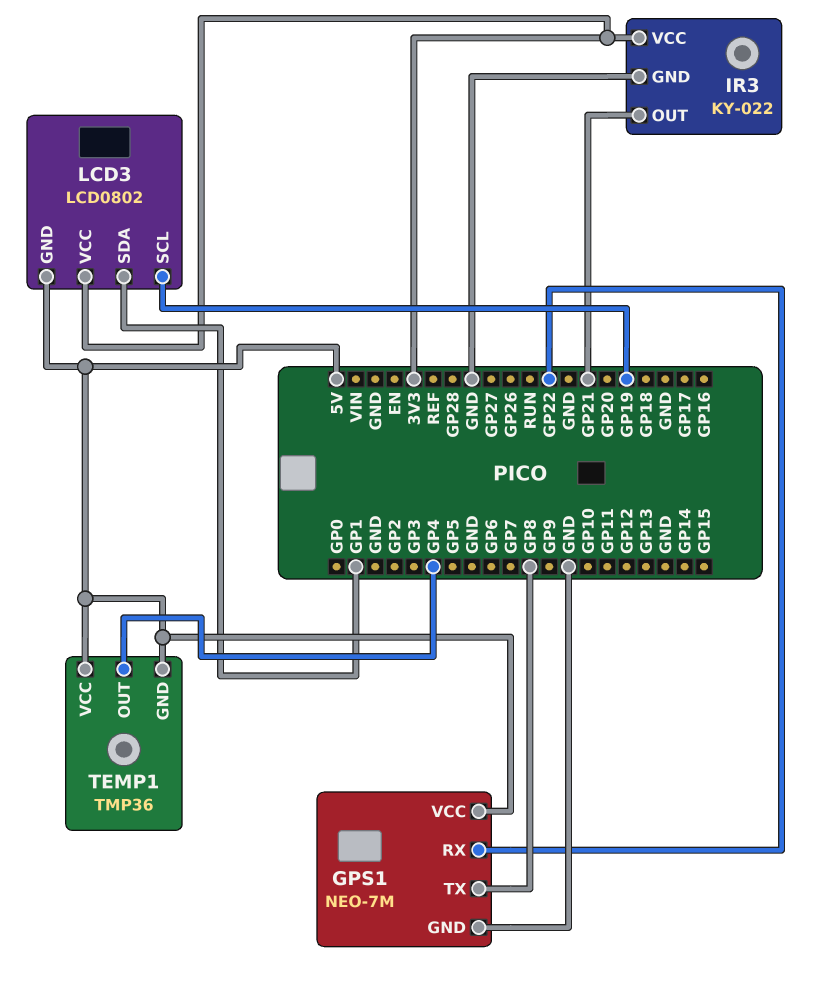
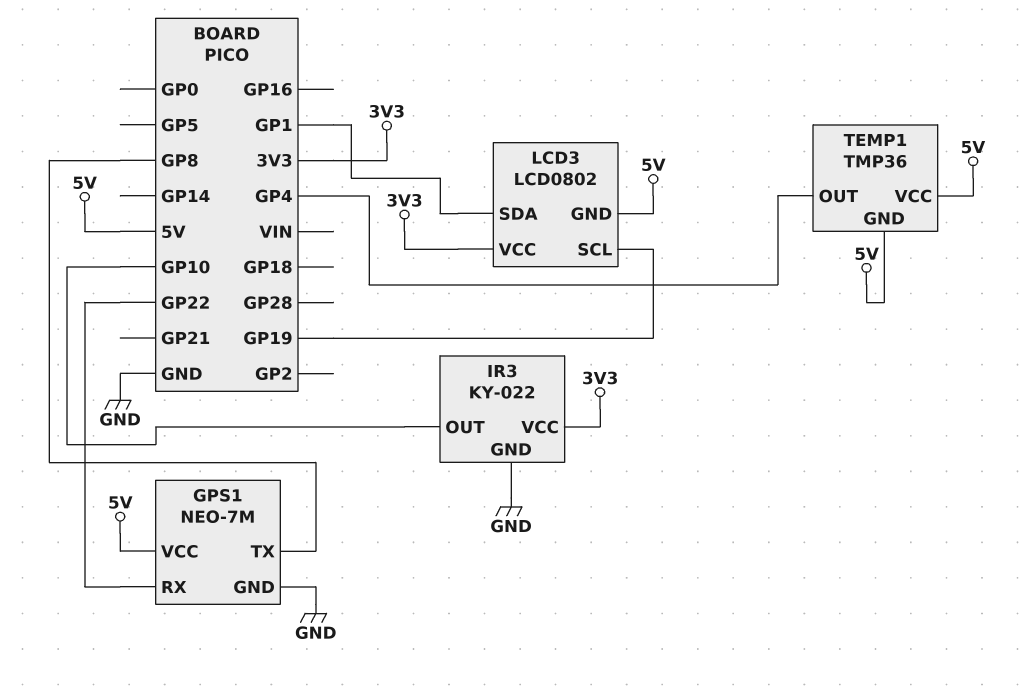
IR3 pin OUT: GP21 -> GP10

